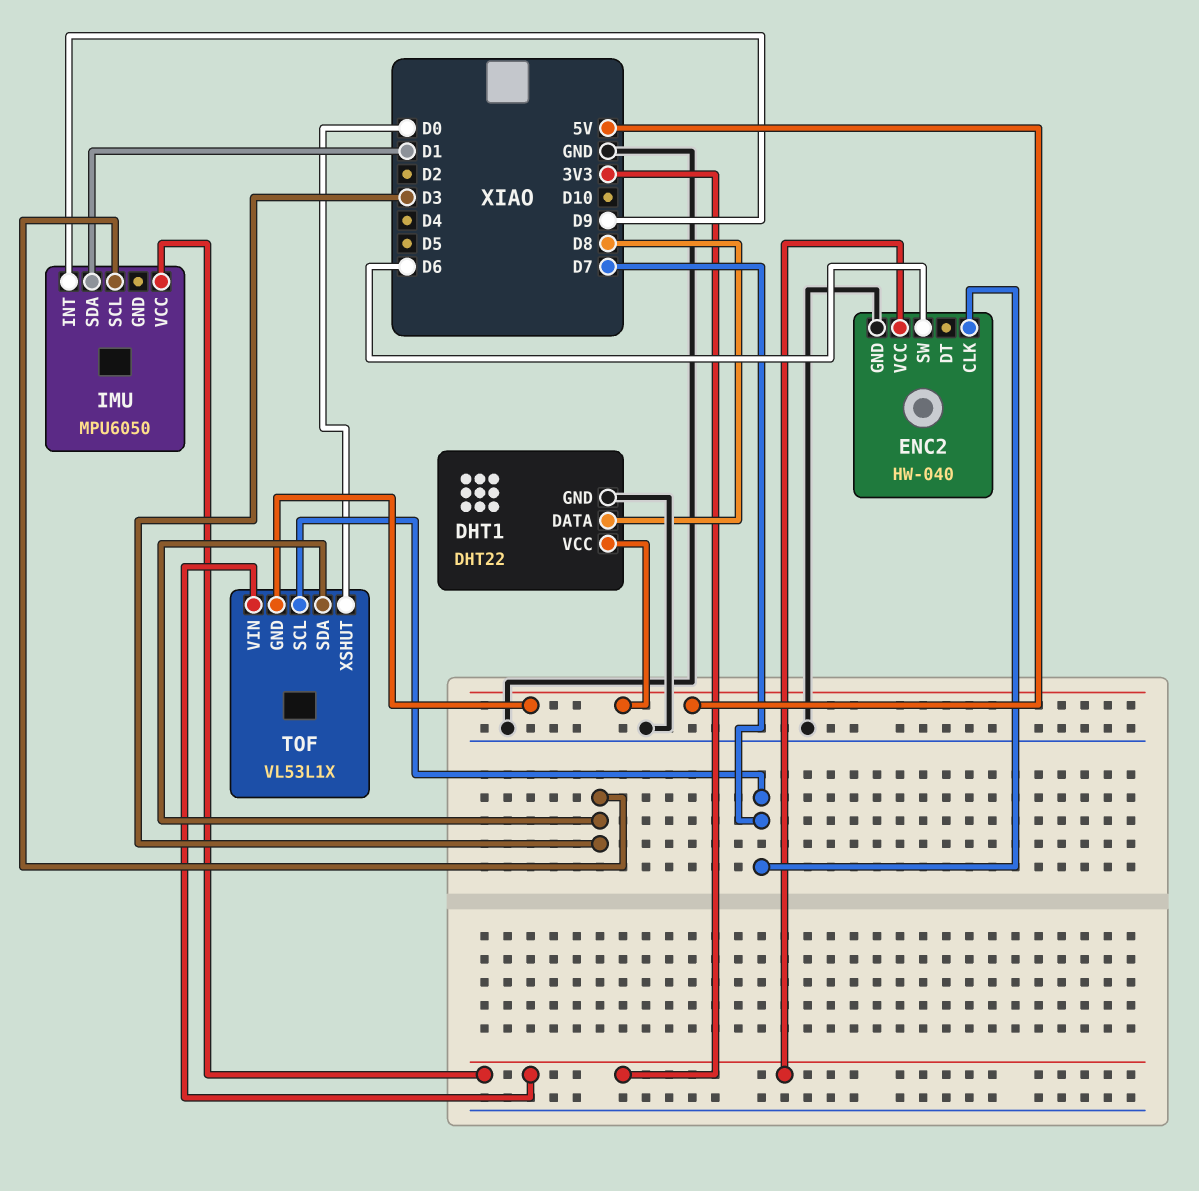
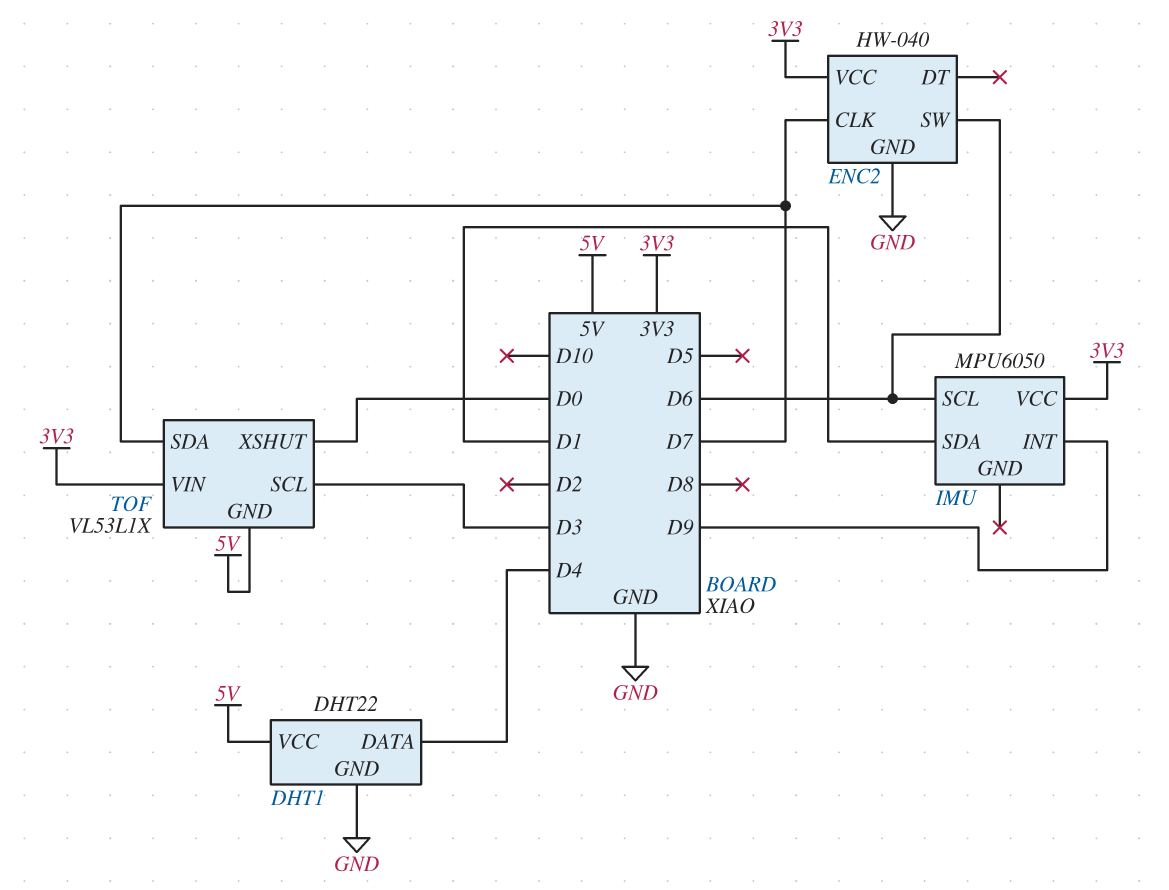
DHT1 pin DATA: D8 -> D4
IMU pin SCL: D3 -> D6
TOF pin SCL: D7 -> D3
TOF pin SDA: D3 -> D7

